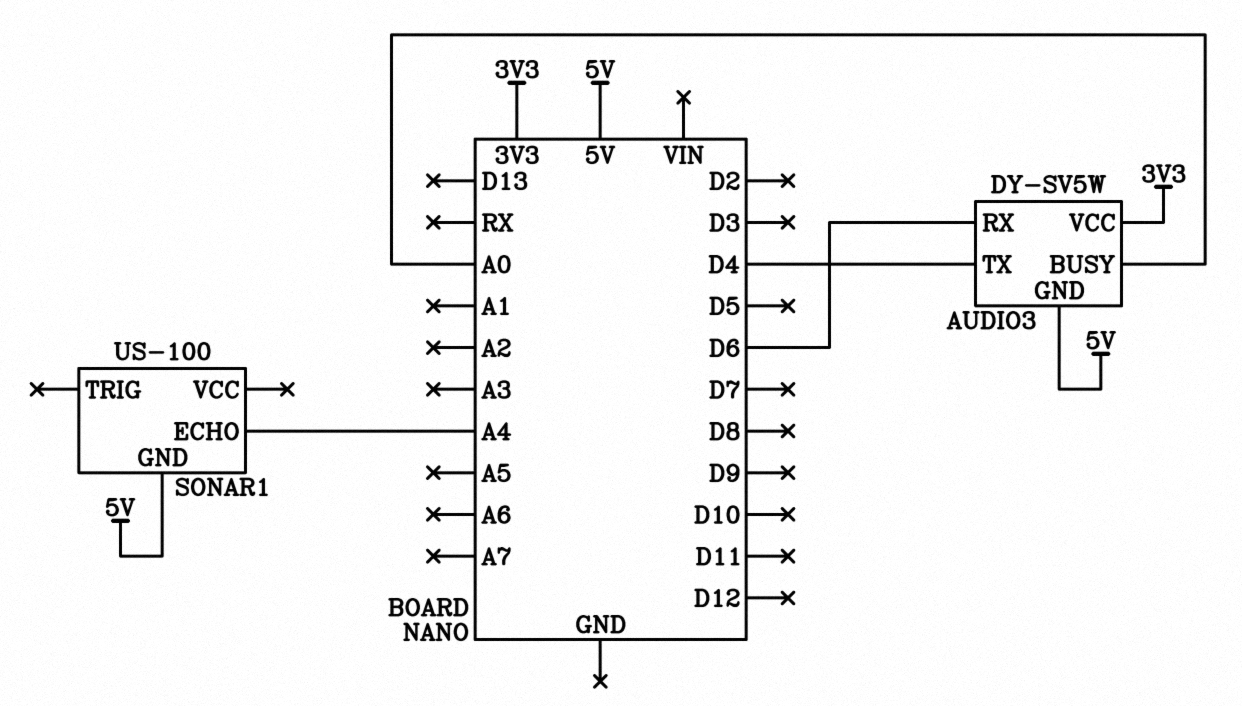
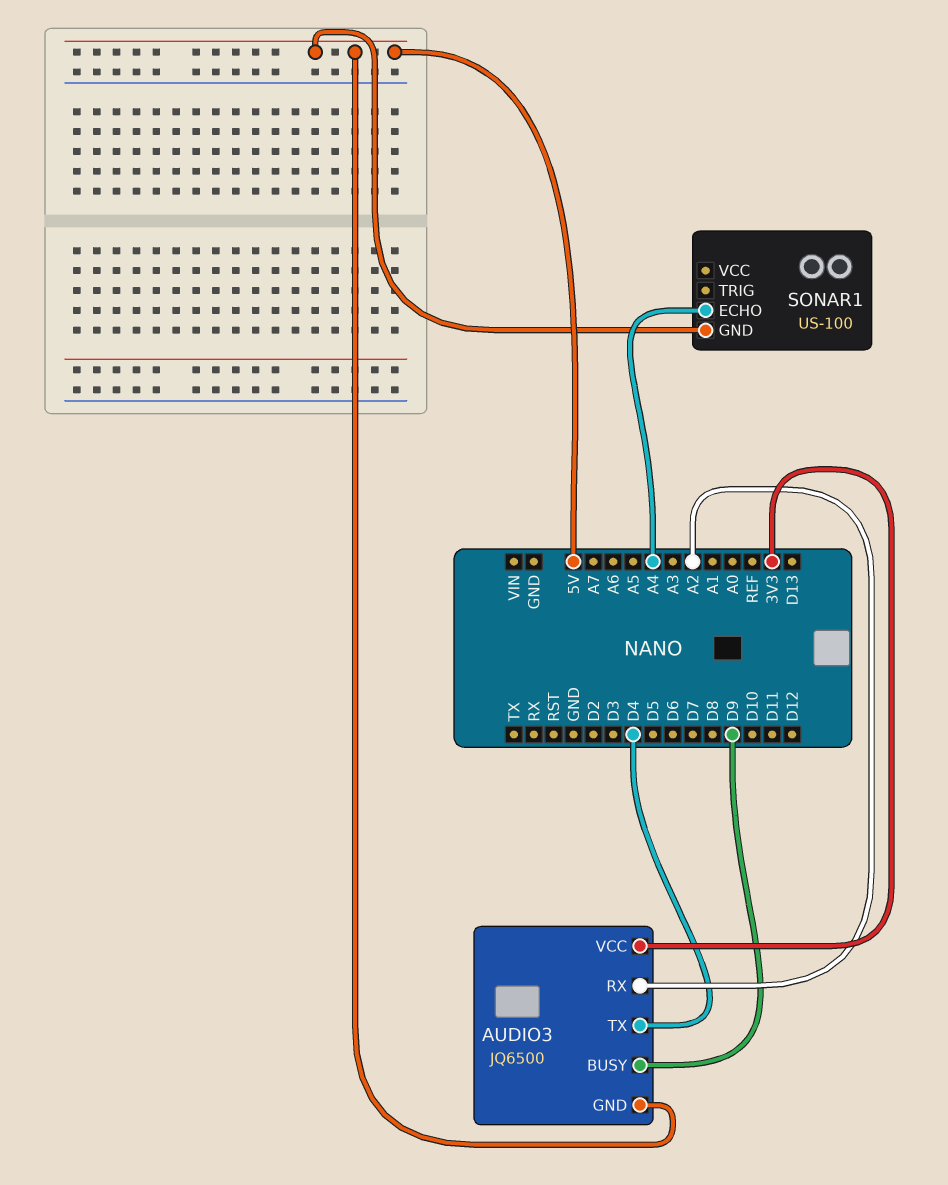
AUDIO3: DY-SV5W -> JQ6500
AUDIO3 pin BUSY: A0 -> D9
AUDIO3 pin RX: D6 -> A2

